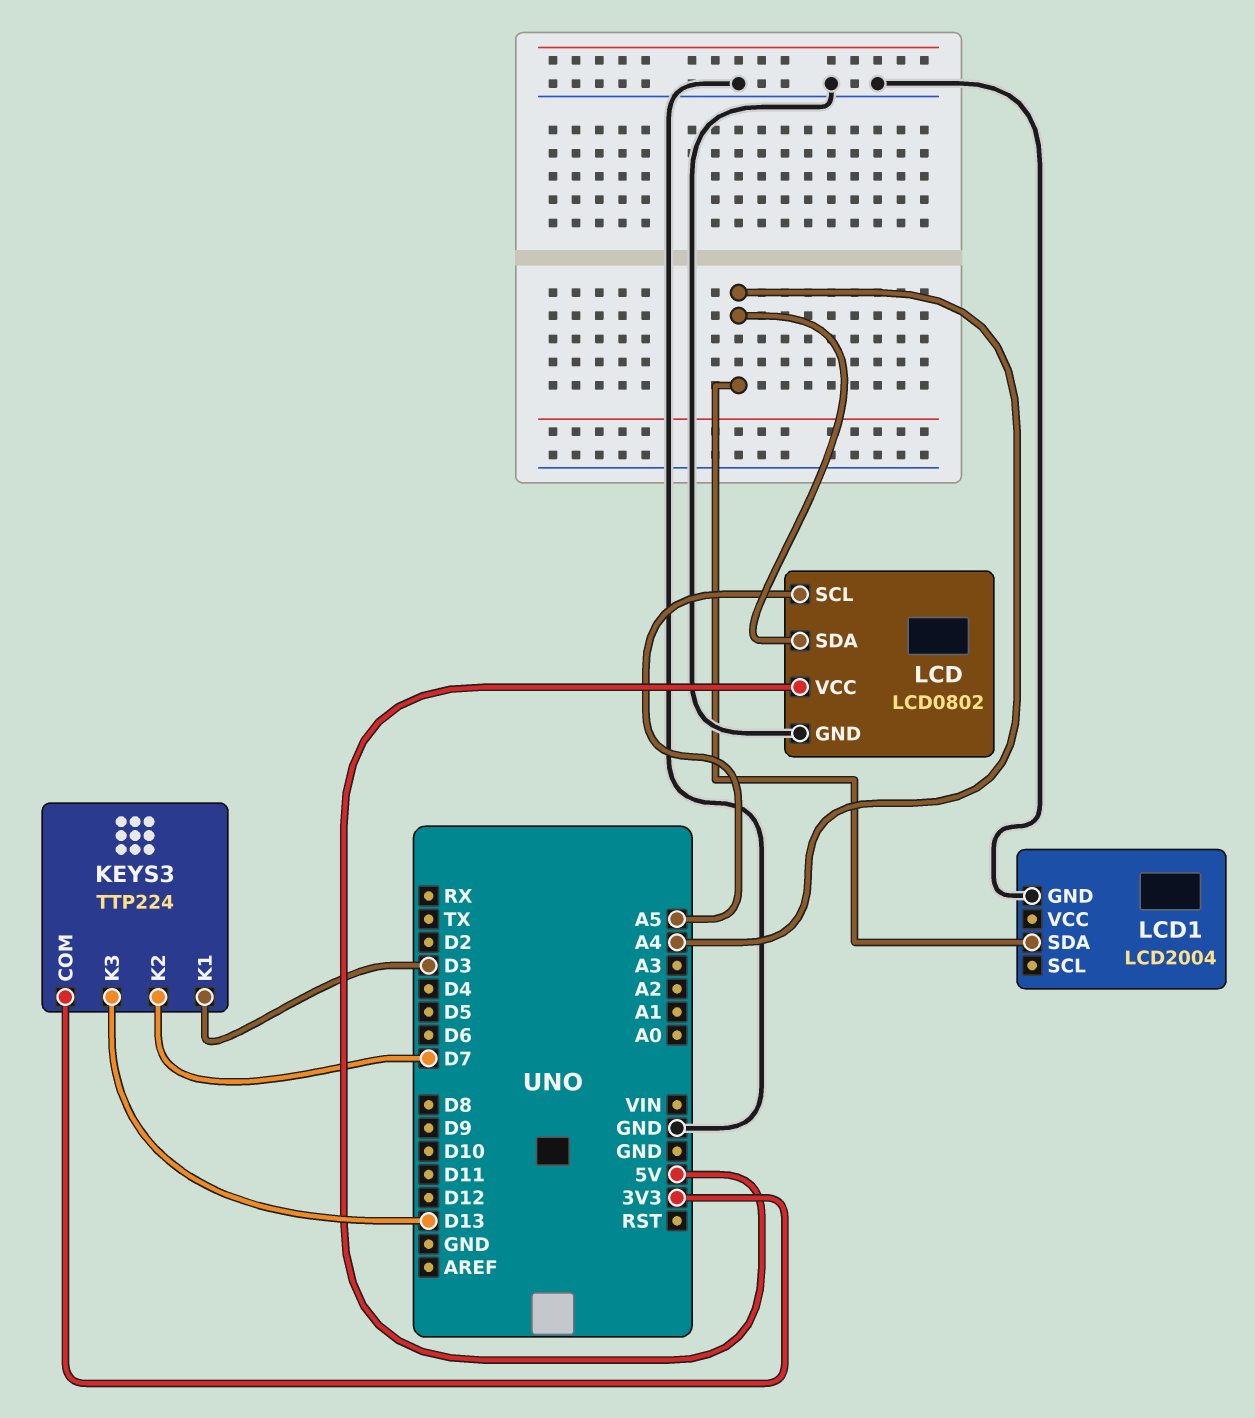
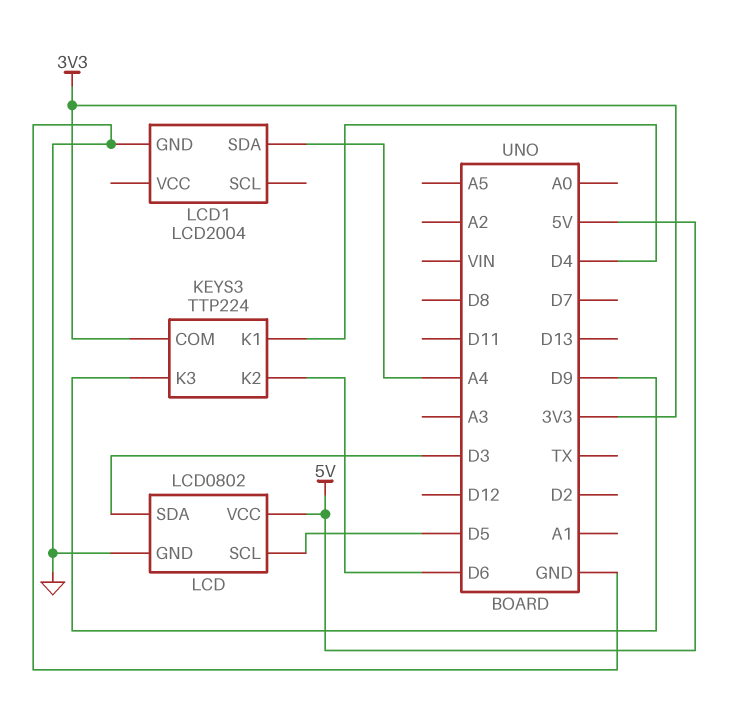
KEYS3 pin K1: D3 -> D4
KEYS3 pin K2: D7 -> D6
KEYS3 pin K3: D13 -> D9
LCD pin SCL: A5 -> D5
LCD pin SDA: A4 -> D3

